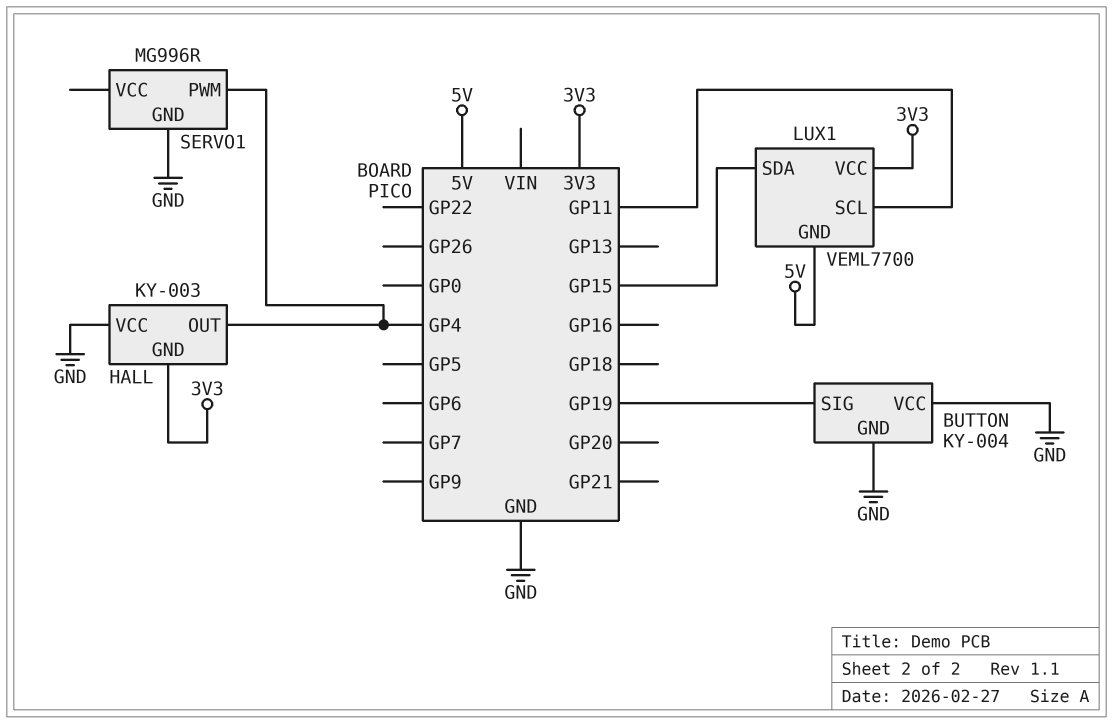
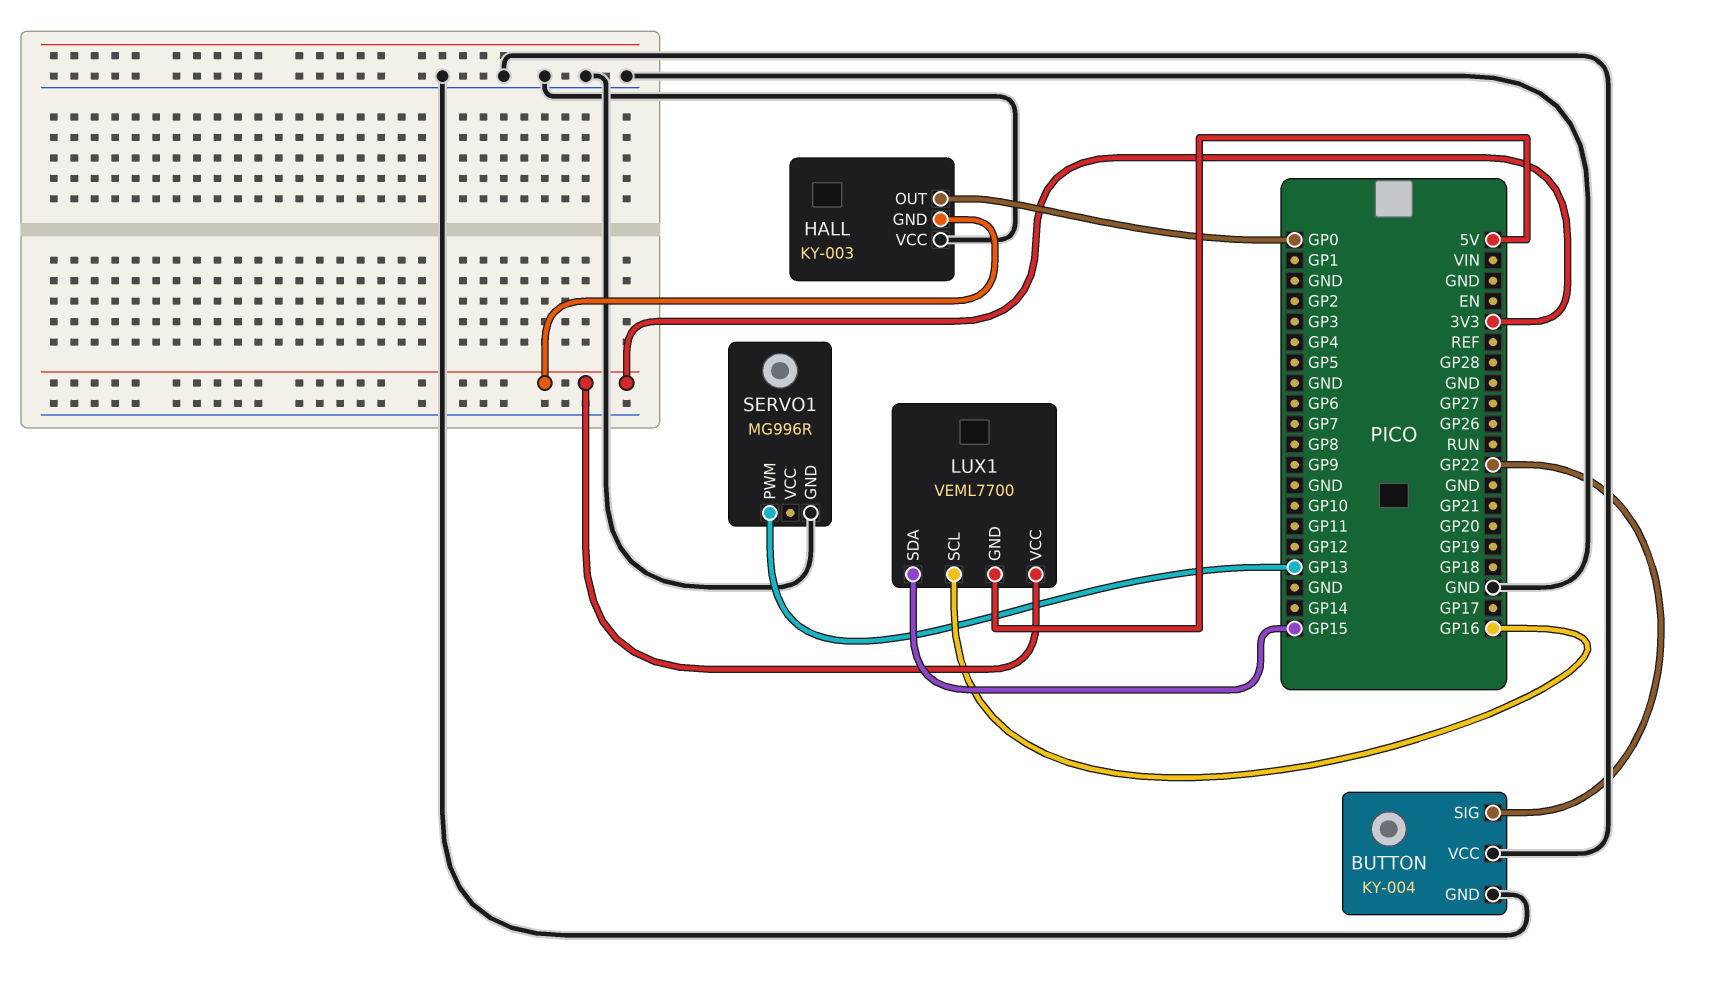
BUTTON pin SIG: GP19 -> GP22
HALL pin OUT: GP4 -> GP0
LUX1 pin SCL: GP11 -> GP16
SERVO1 pin PWM: GP4 -> GP13

